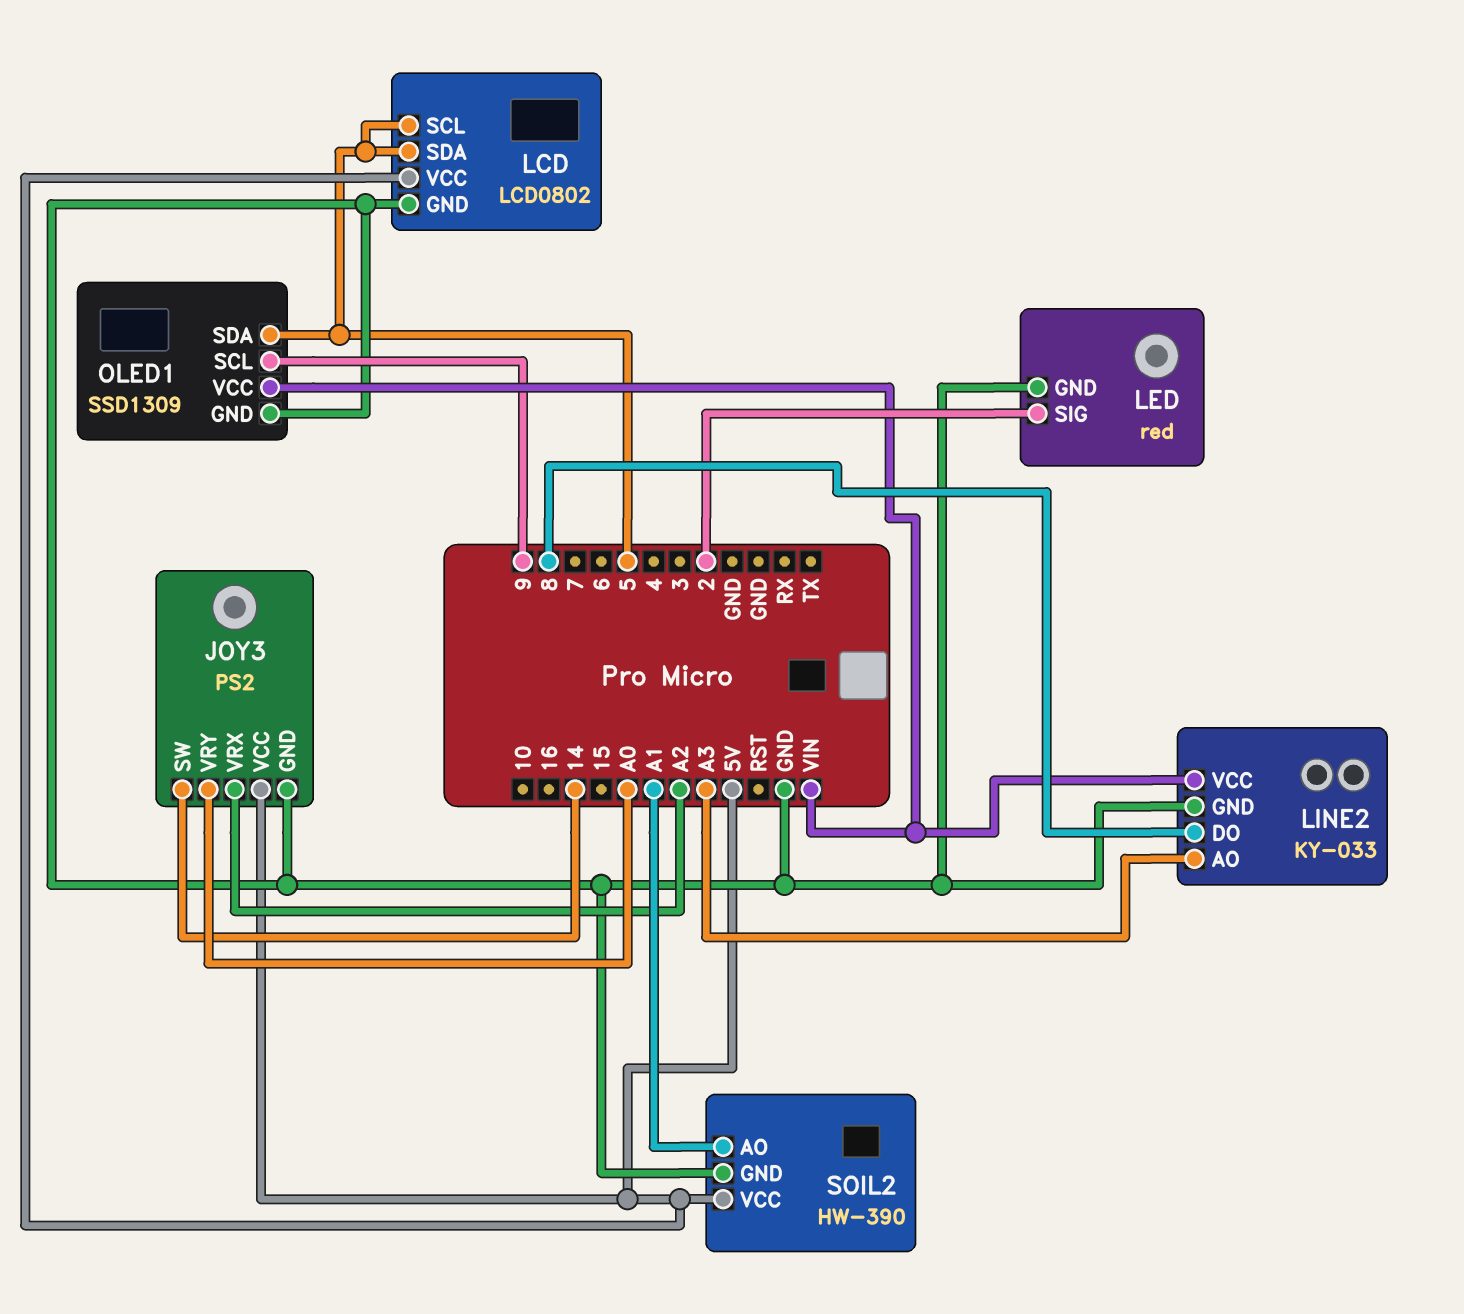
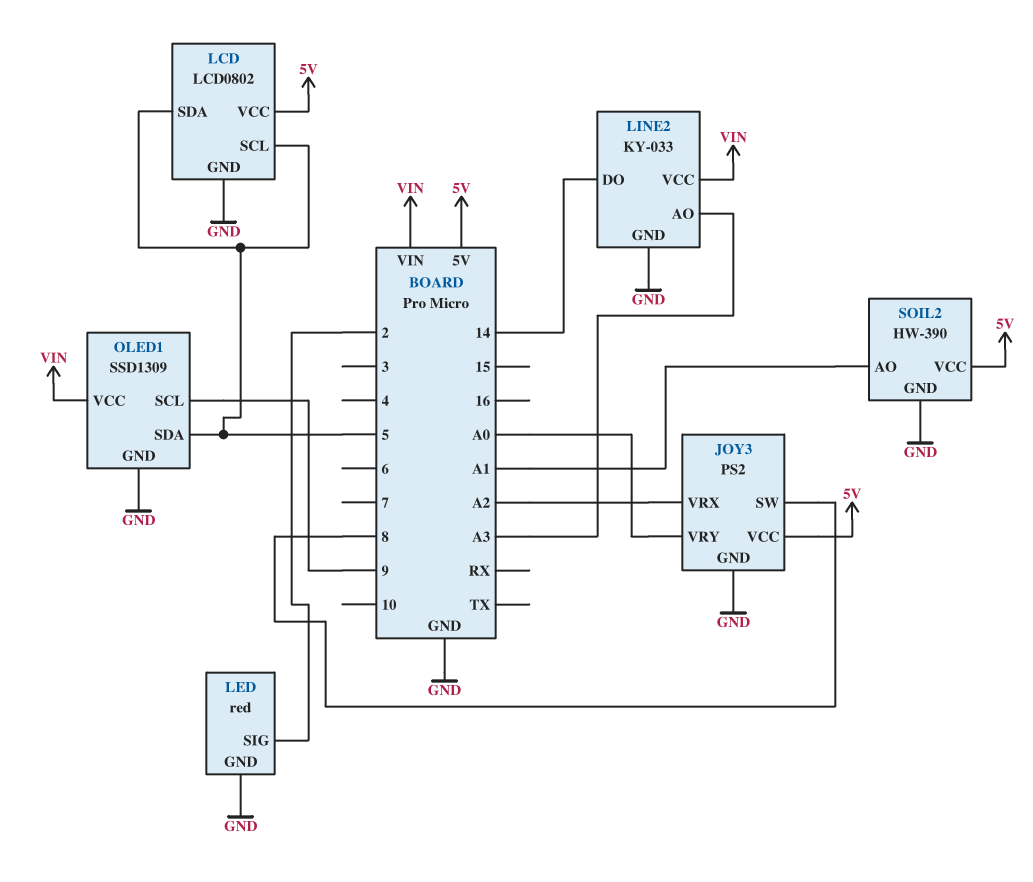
JOY3 pin SW: 14 -> 8
LINE2 pin DO: 8 -> 14

